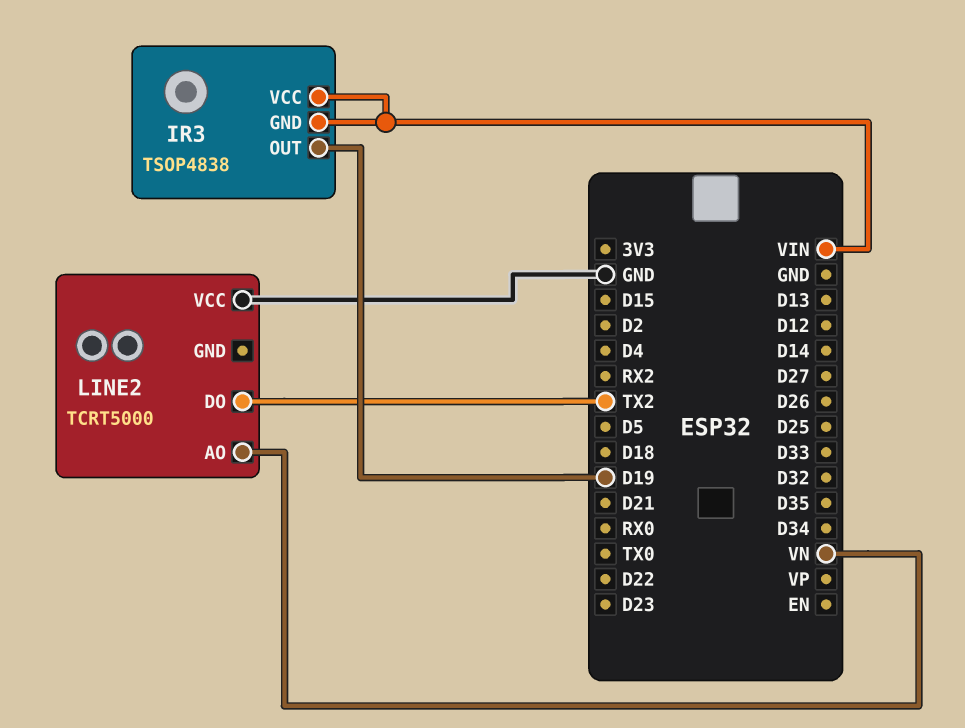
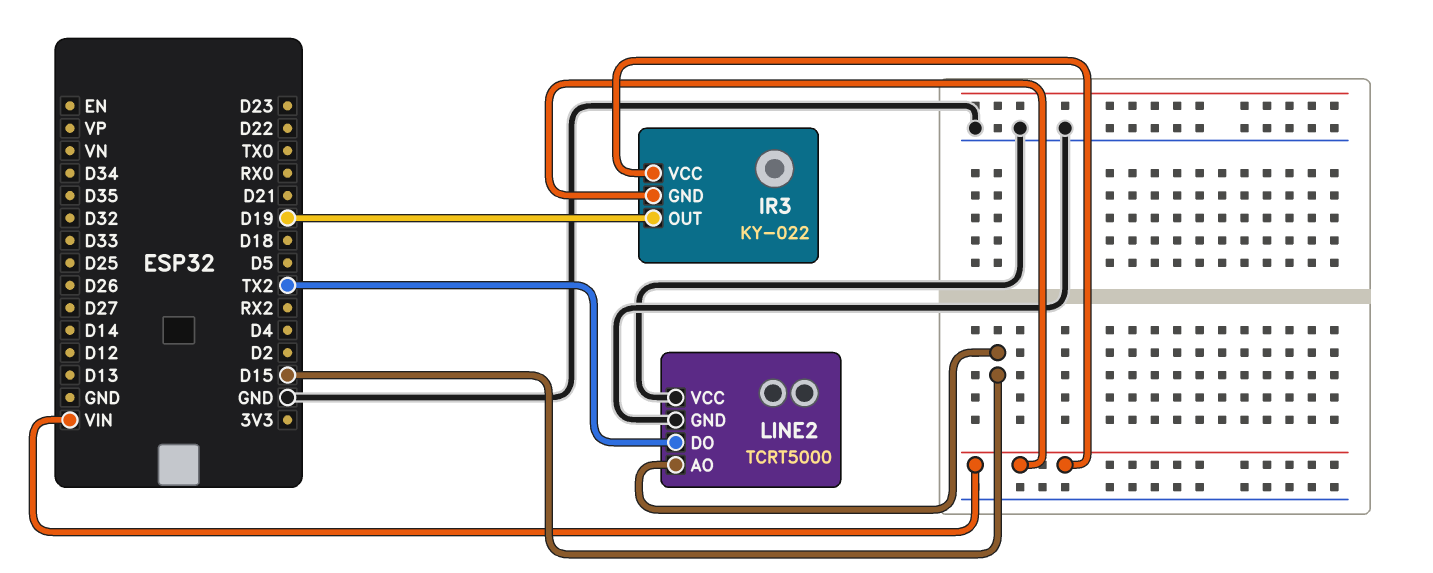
IR3: TSOP4838 -> KY-022
LINE2 pin AO: VN -> D15
LINE2 pin GND: none -> GND

